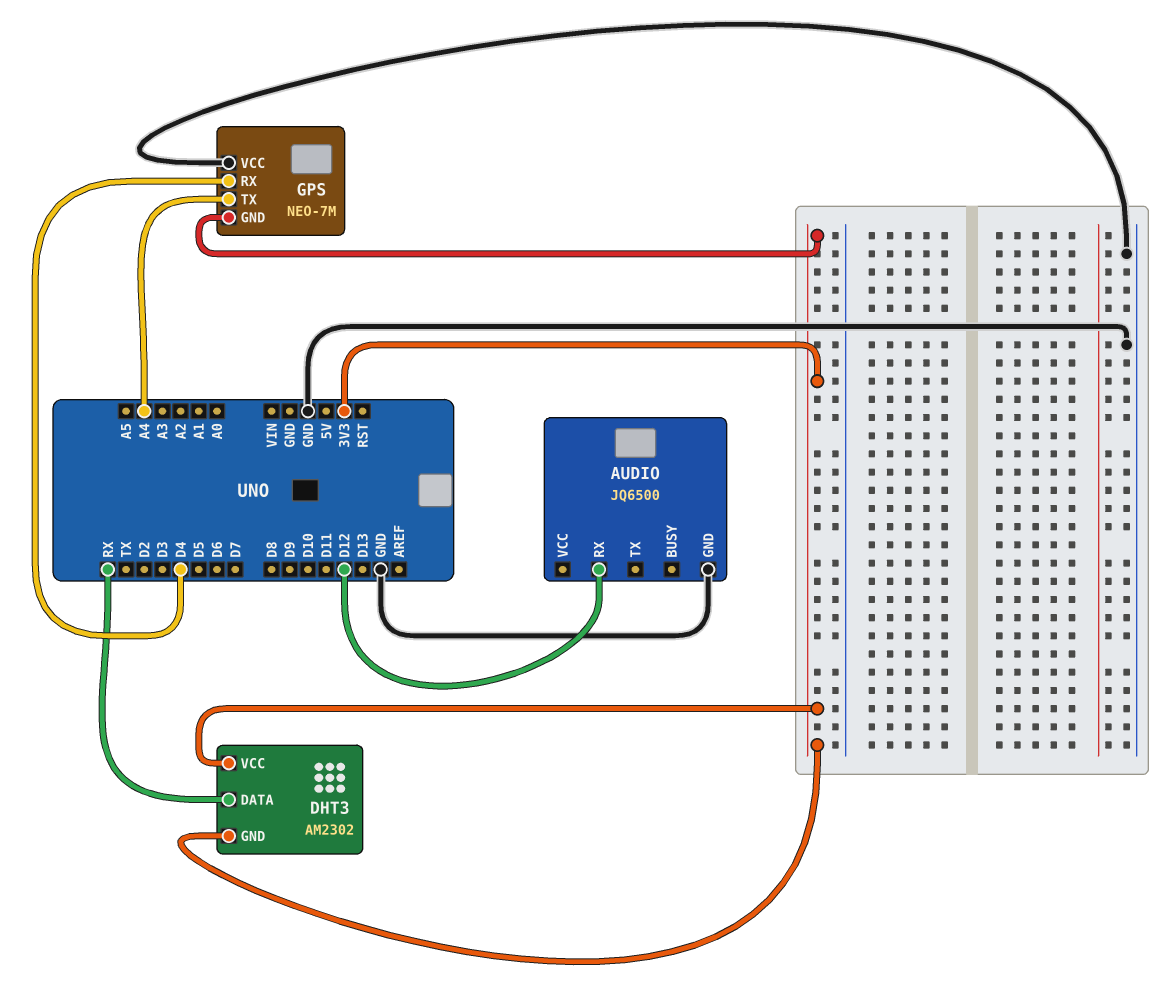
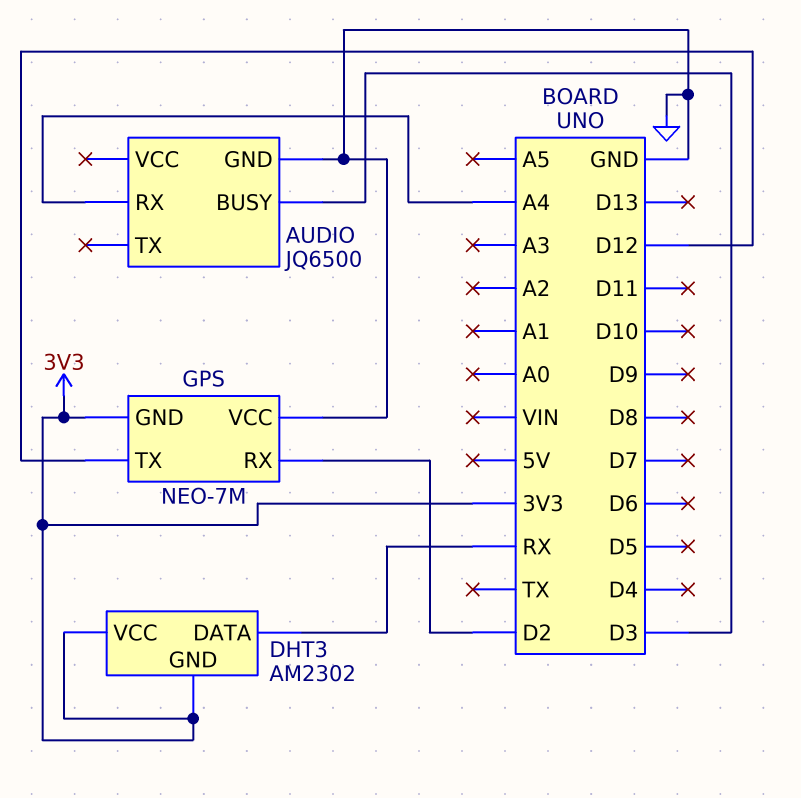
AUDIO pin BUSY: none -> D3
AUDIO pin RX: D12 -> A4
GPS pin RX: D4 -> D2
GPS pin TX: A4 -> D12

